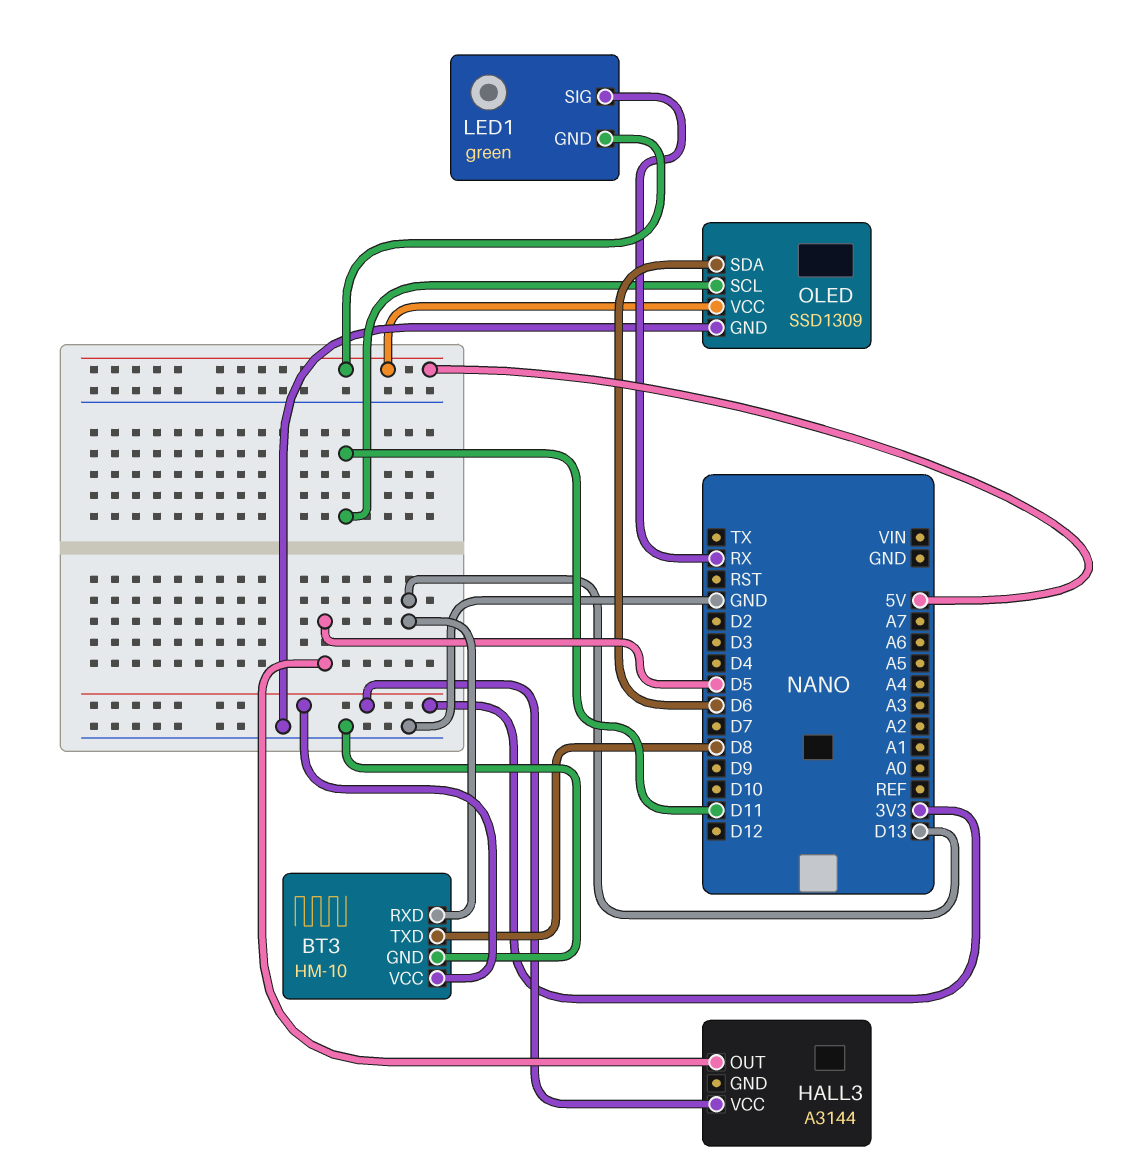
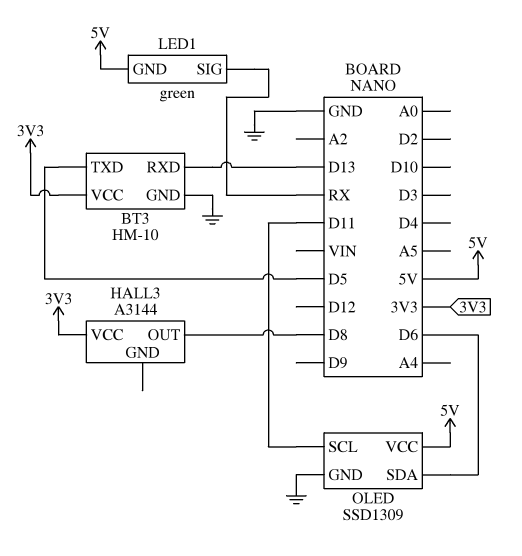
BT3 pin TXD: D8 -> D5
HALL3 pin OUT: D5 -> D8

